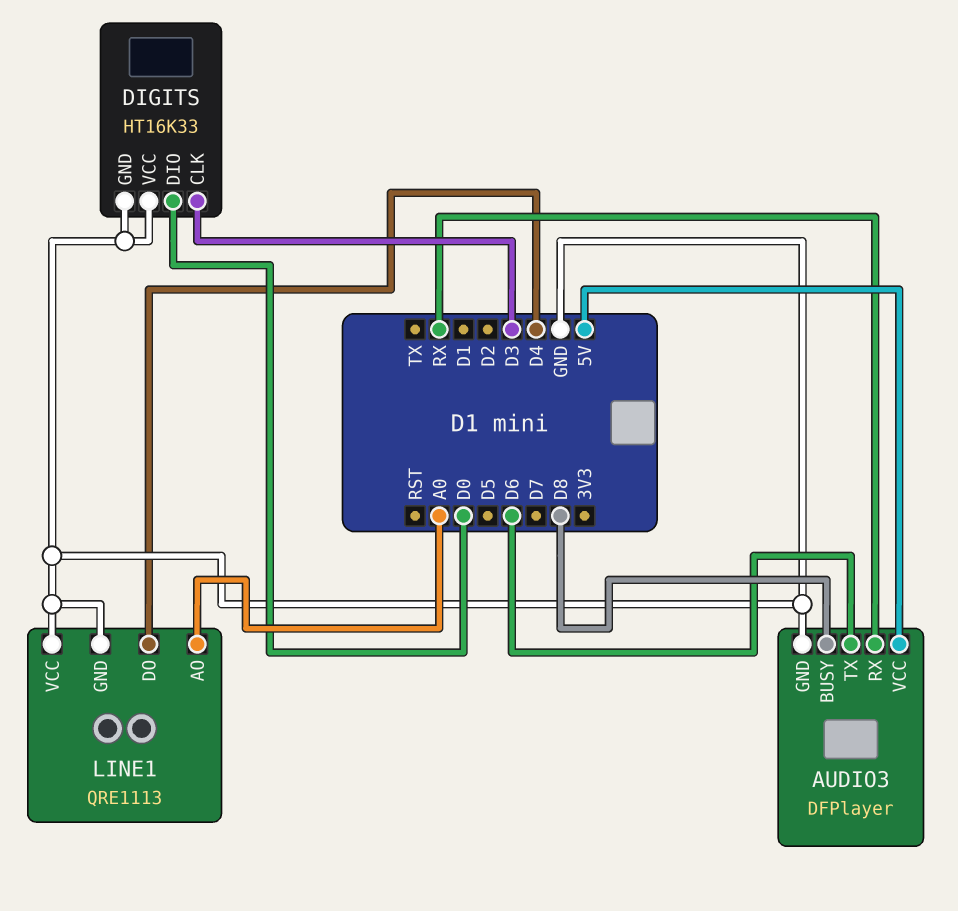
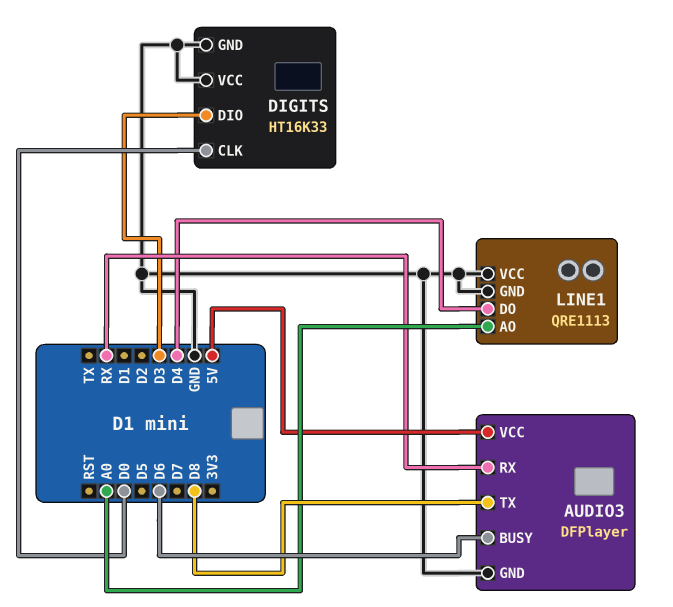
AUDIO3 pin BUSY: D8 -> D6
AUDIO3 pin TX: D6 -> D8
DIGITS pin CLK: D3 -> D0
DIGITS pin DIO: D0 -> D3

